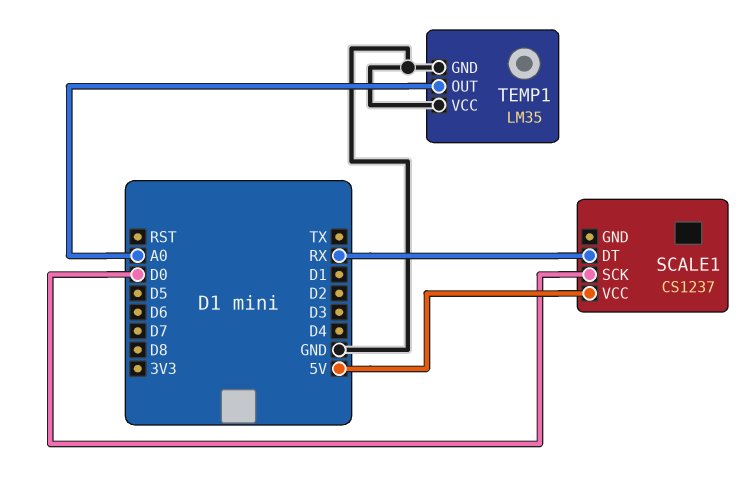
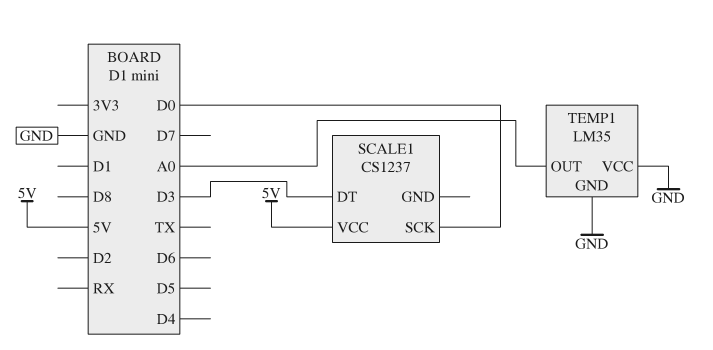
SCALE1 pin DT: RX -> D3

